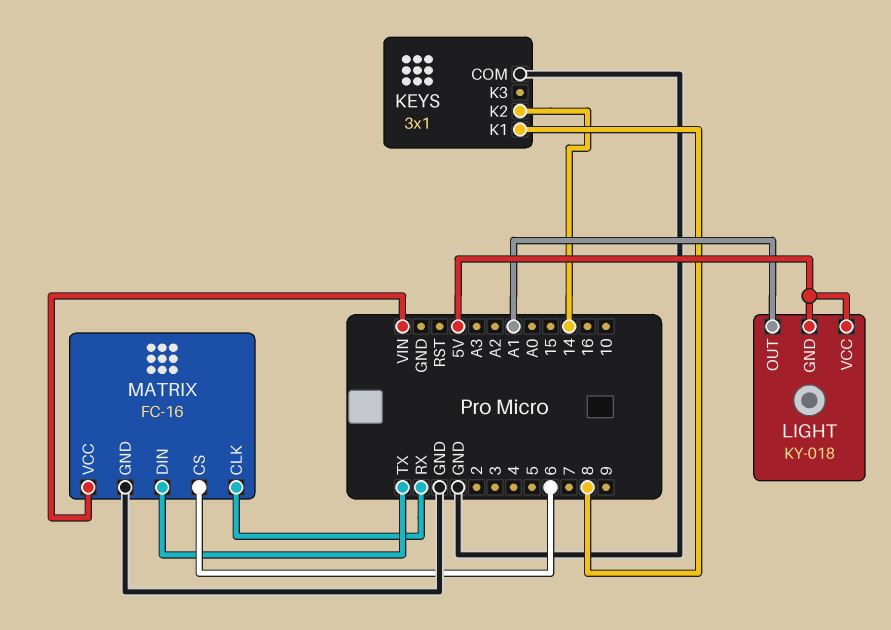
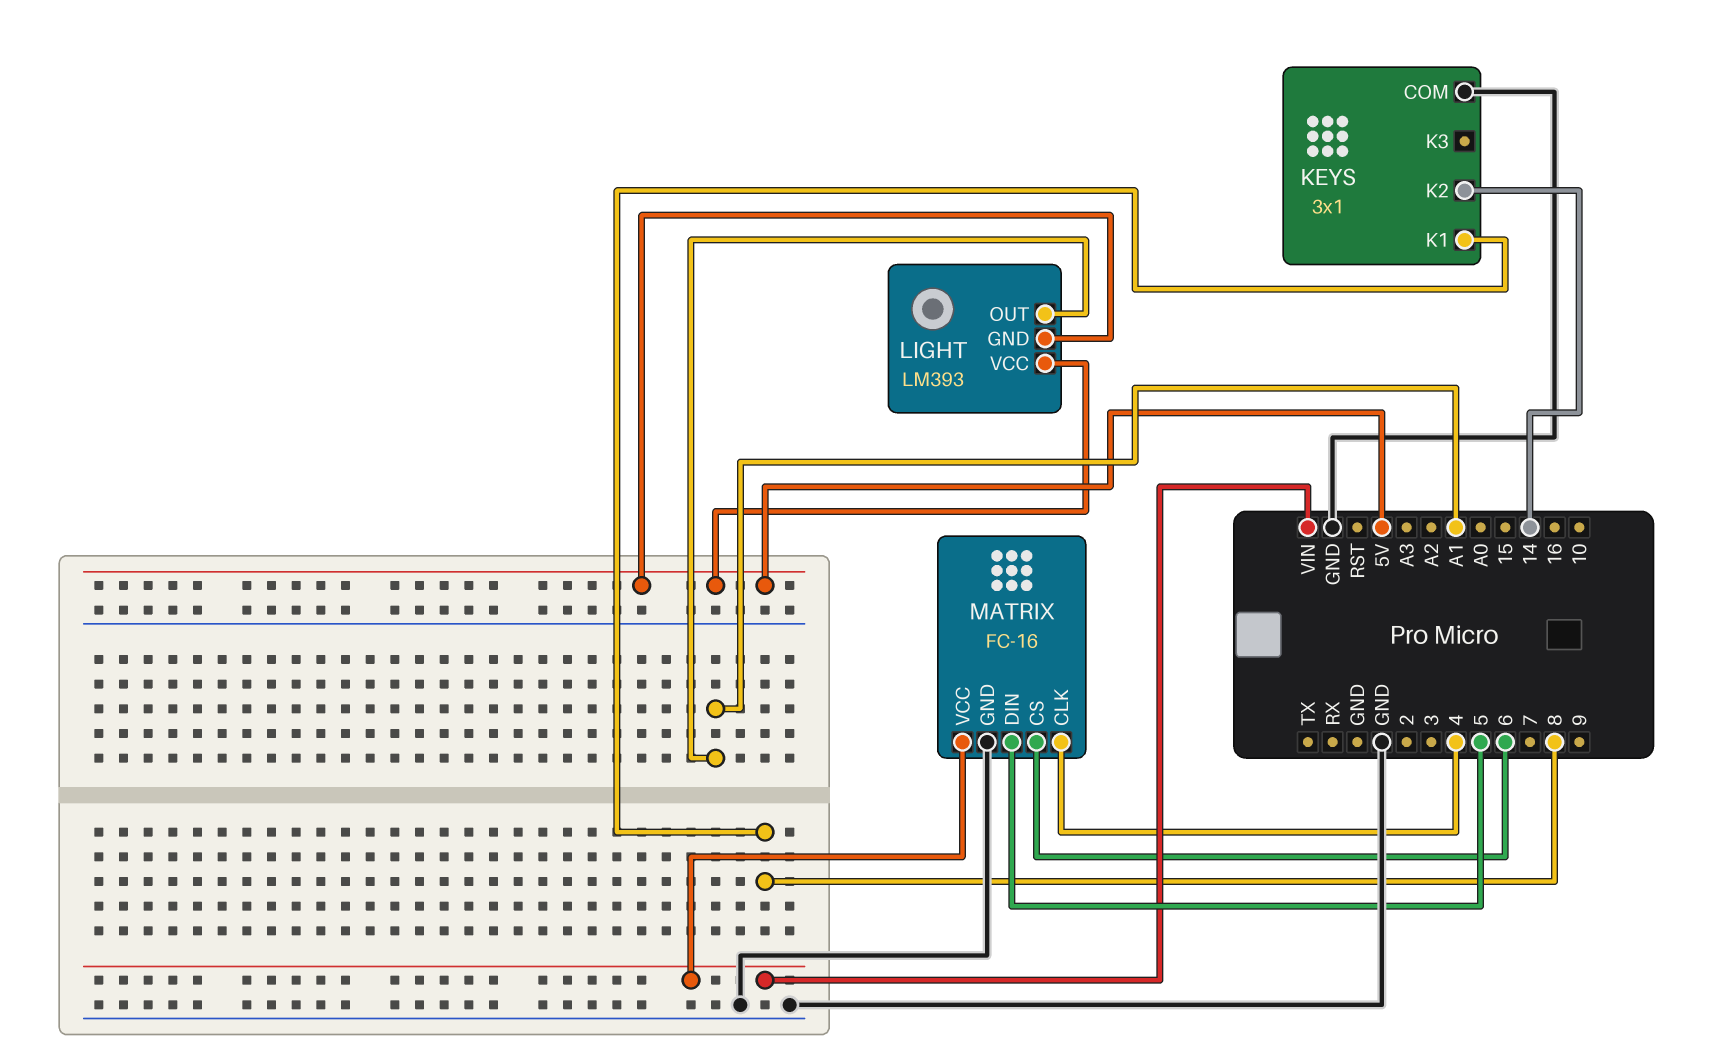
LIGHT: KY-018 -> LM393
MATRIX pin CLK: RX -> 4
MATRIX pin DIN: TX -> 5

